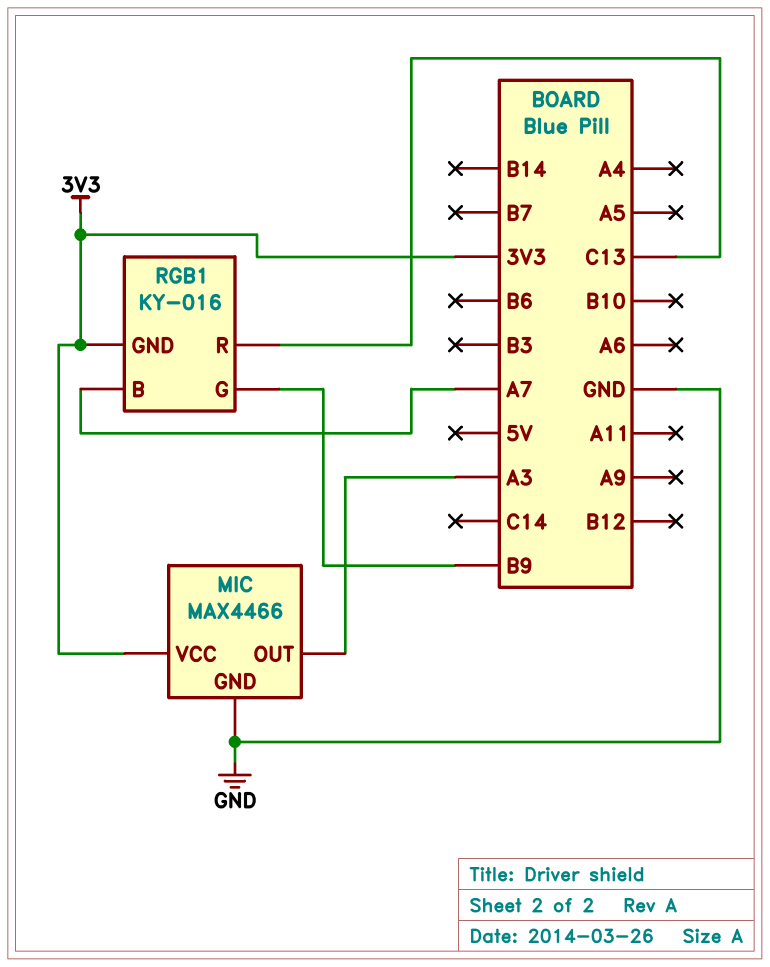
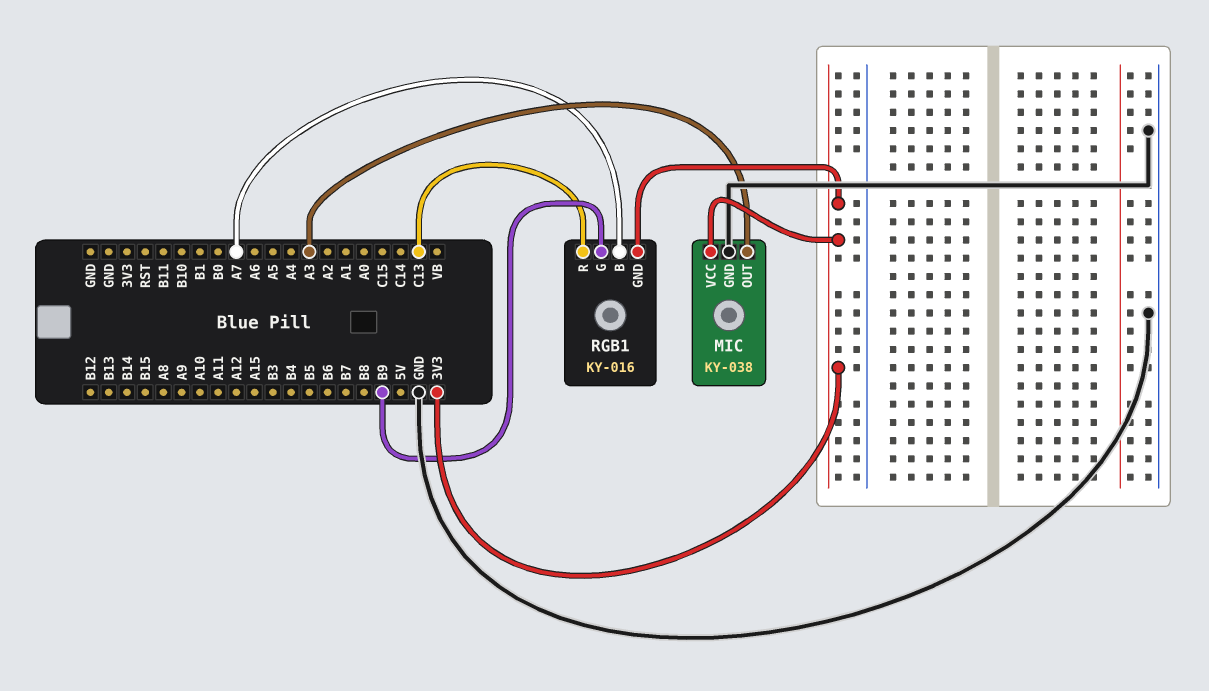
MIC: MAX4466 -> KY-038

